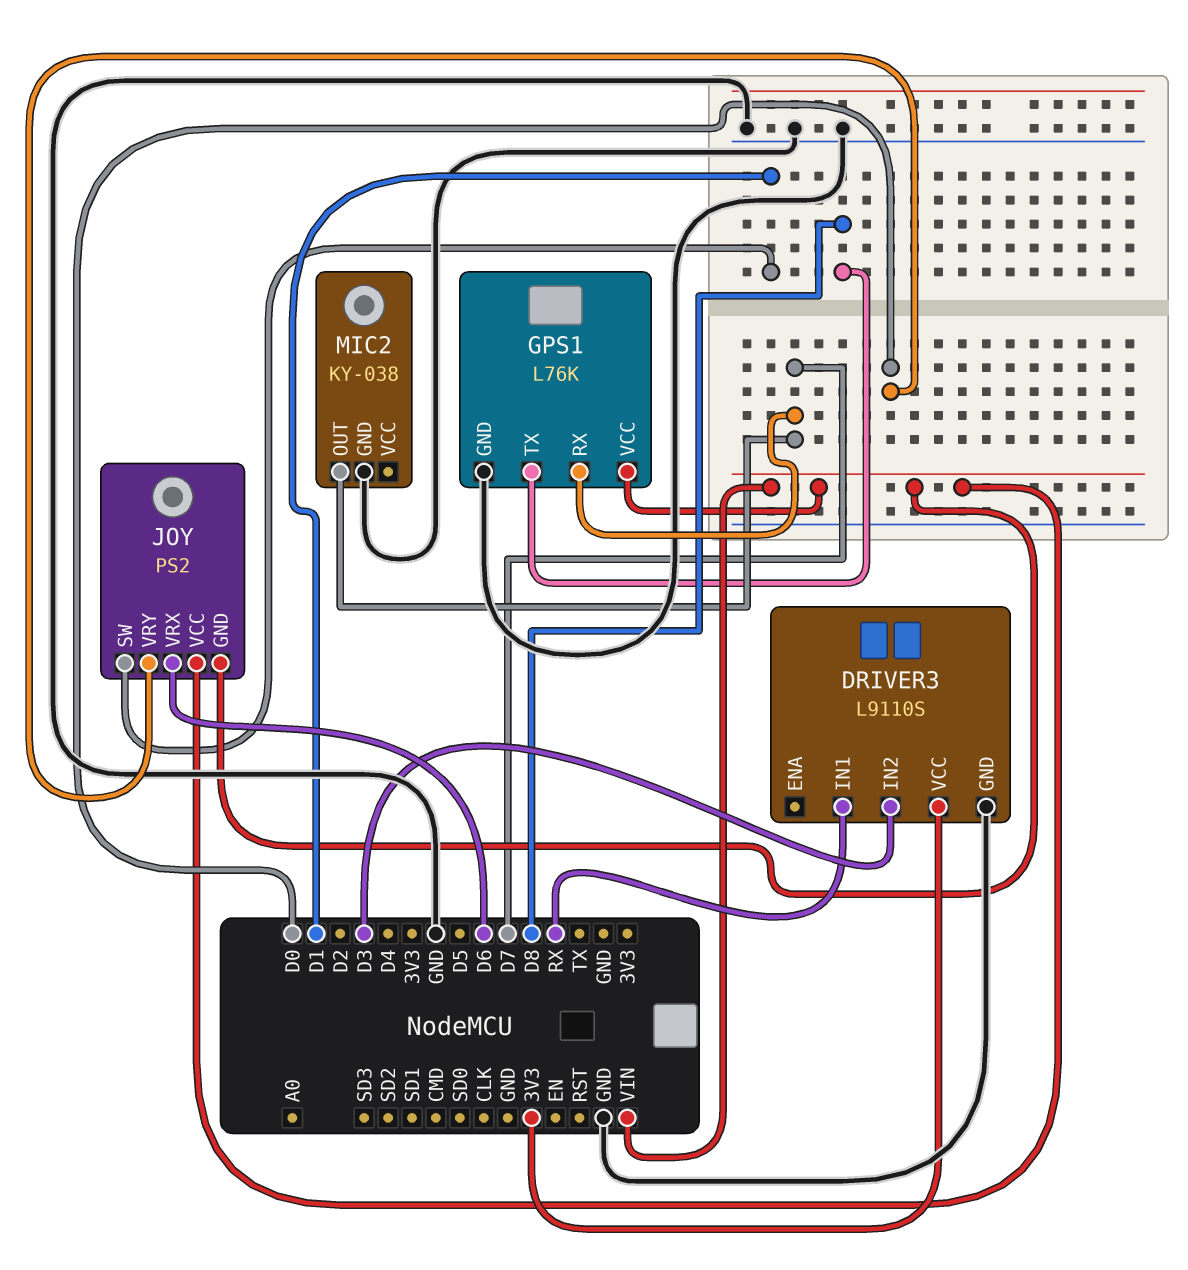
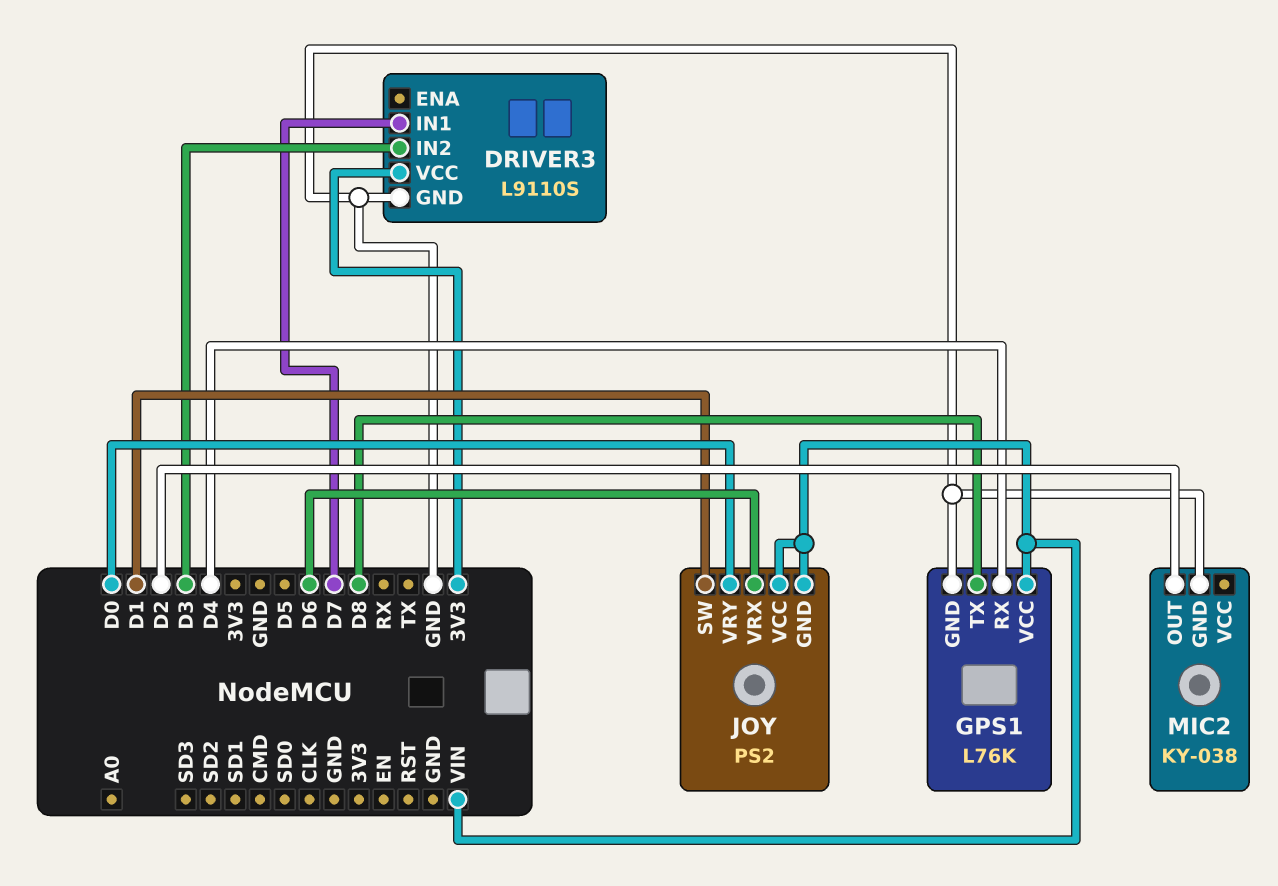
DRIVER3 pin IN1: RX -> D7
GPS1 pin RX: D7 -> D4
MIC2 pin OUT: D7 -> D2

